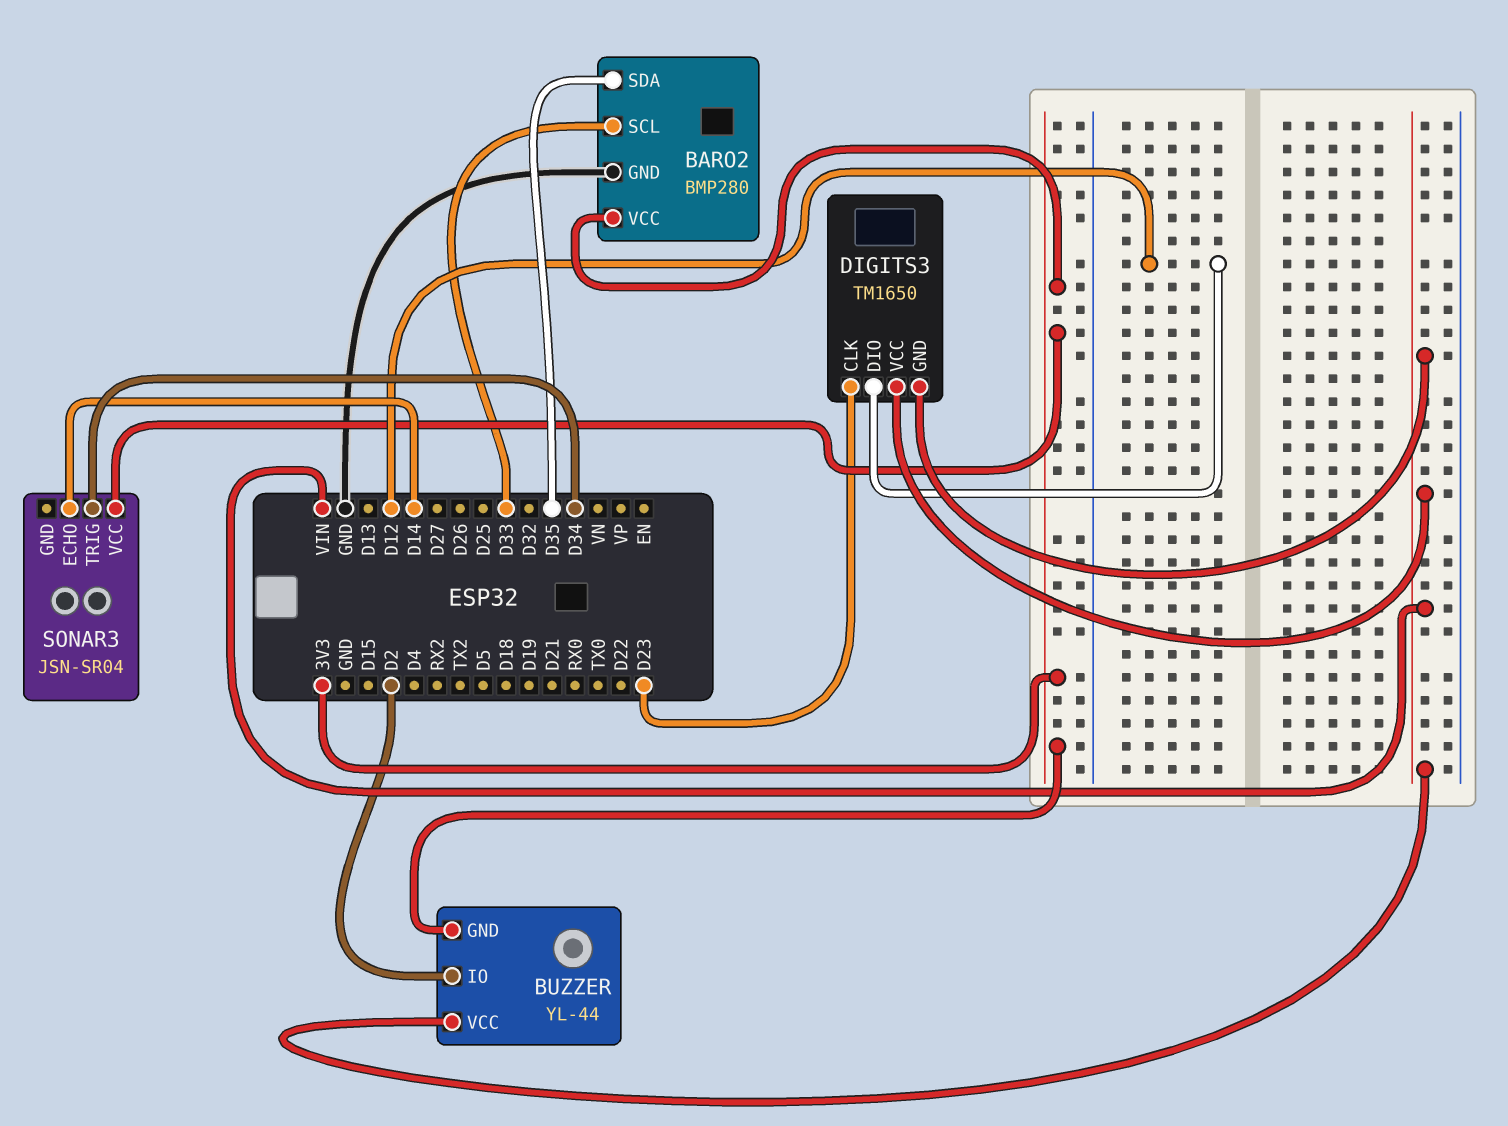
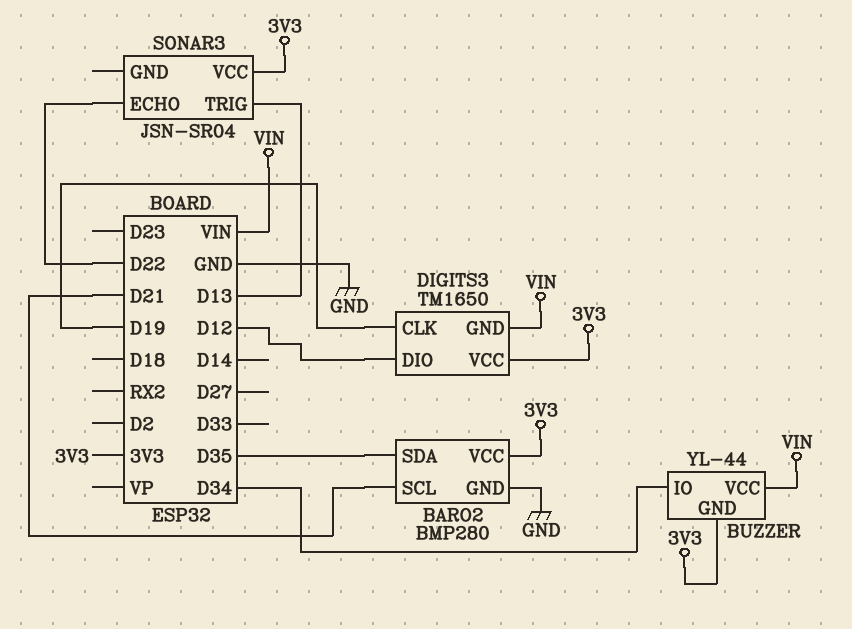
BARO2 pin SCL: D33 -> D21
BUZZER pin IO: D2 -> D34
DIGITS3 pin CLK: D23 -> D19
DIGITS3 pin VCC: VIN -> 3V3
SONAR3 pin ECHO: D14 -> D22
SONAR3 pin TRIG: D34 -> D13

